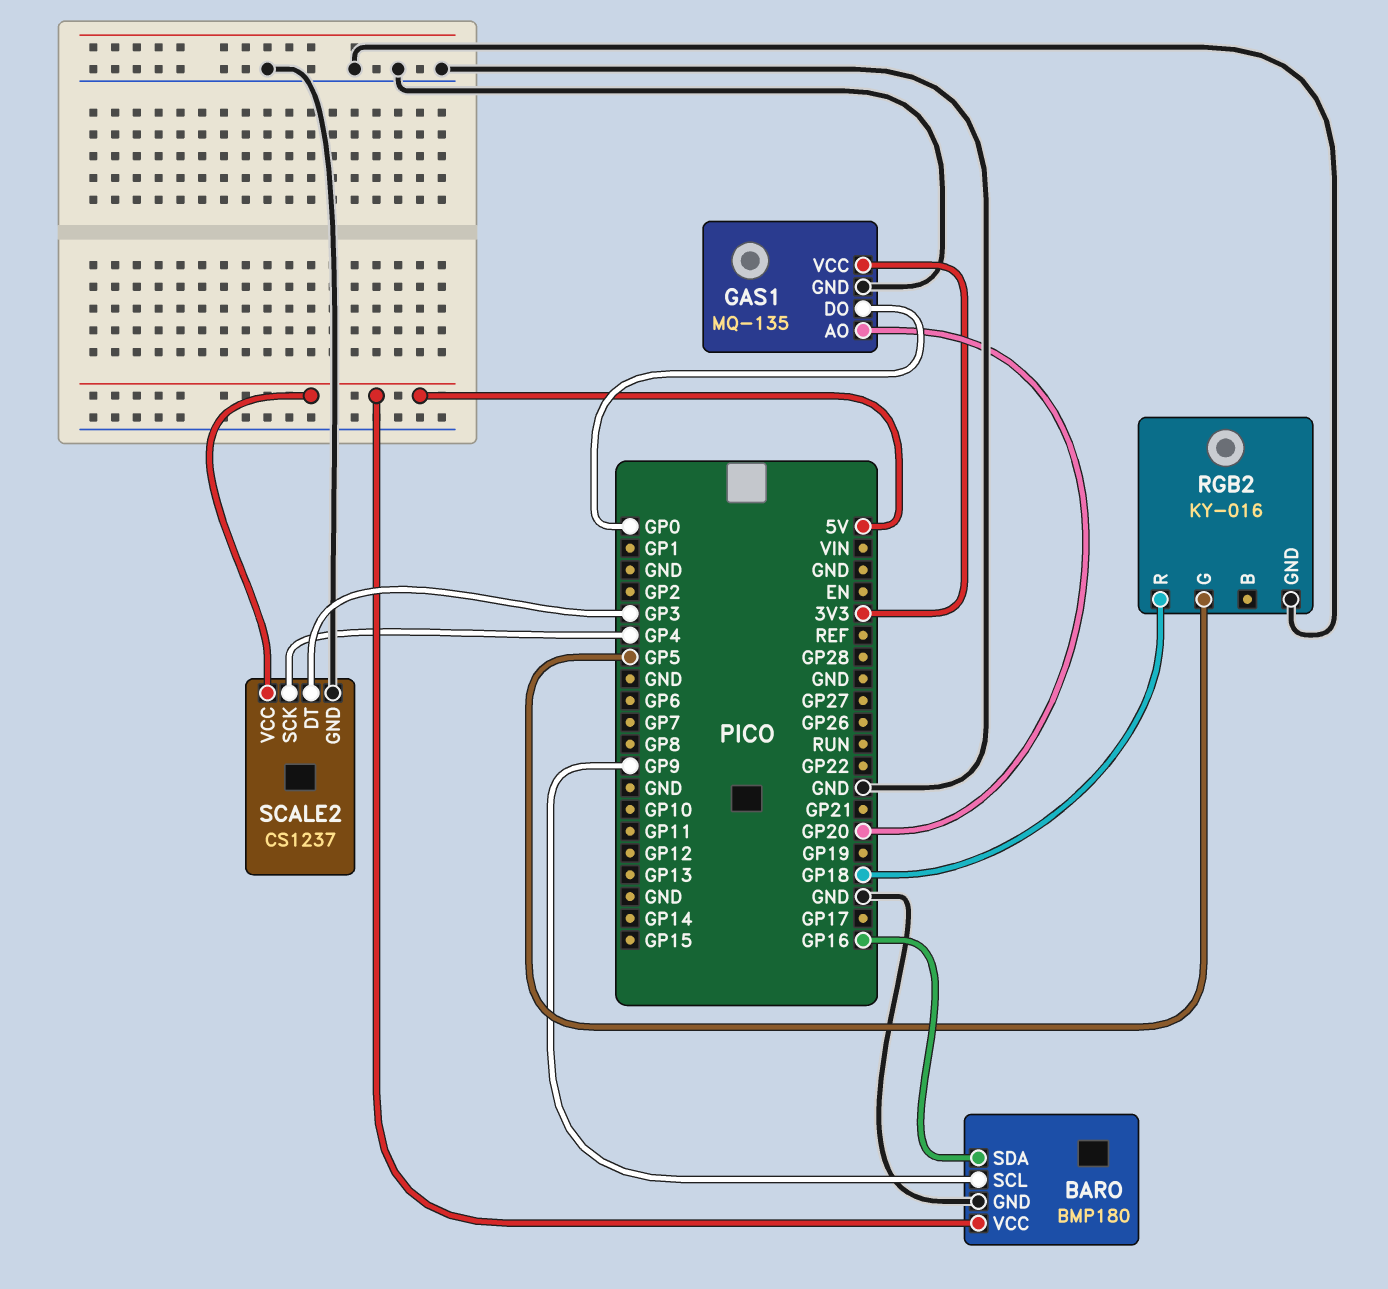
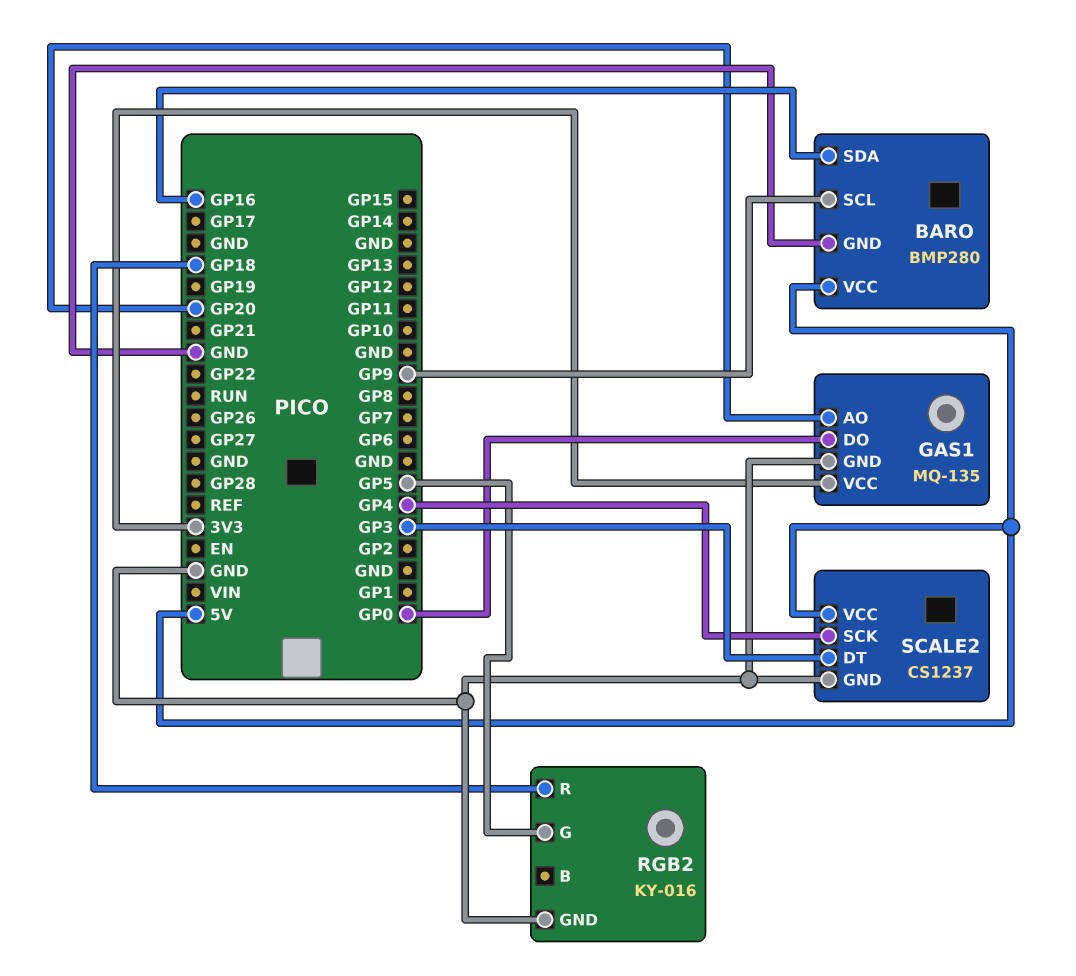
BARO: BMP180 -> BMP280

